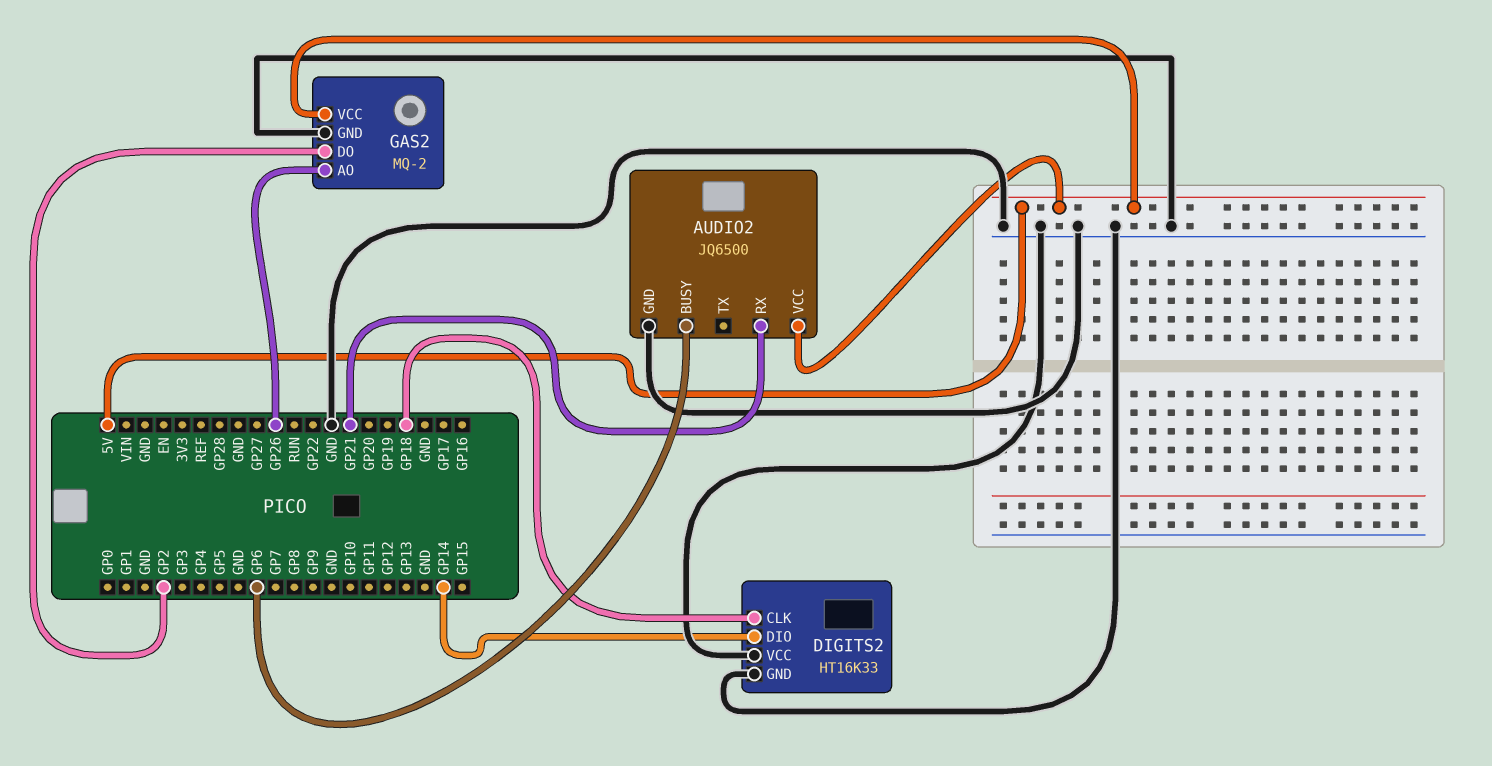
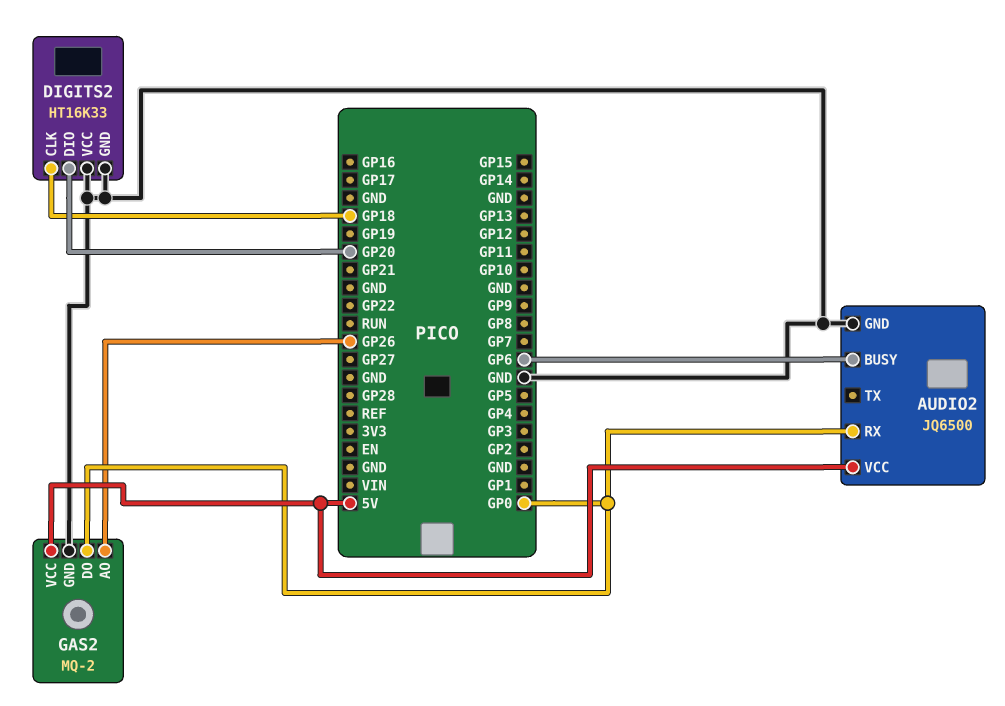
AUDIO2 pin RX: GP21 -> GP0
DIGITS2 pin DIO: GP14 -> GP20
GAS2 pin DO: GP2 -> GP0

